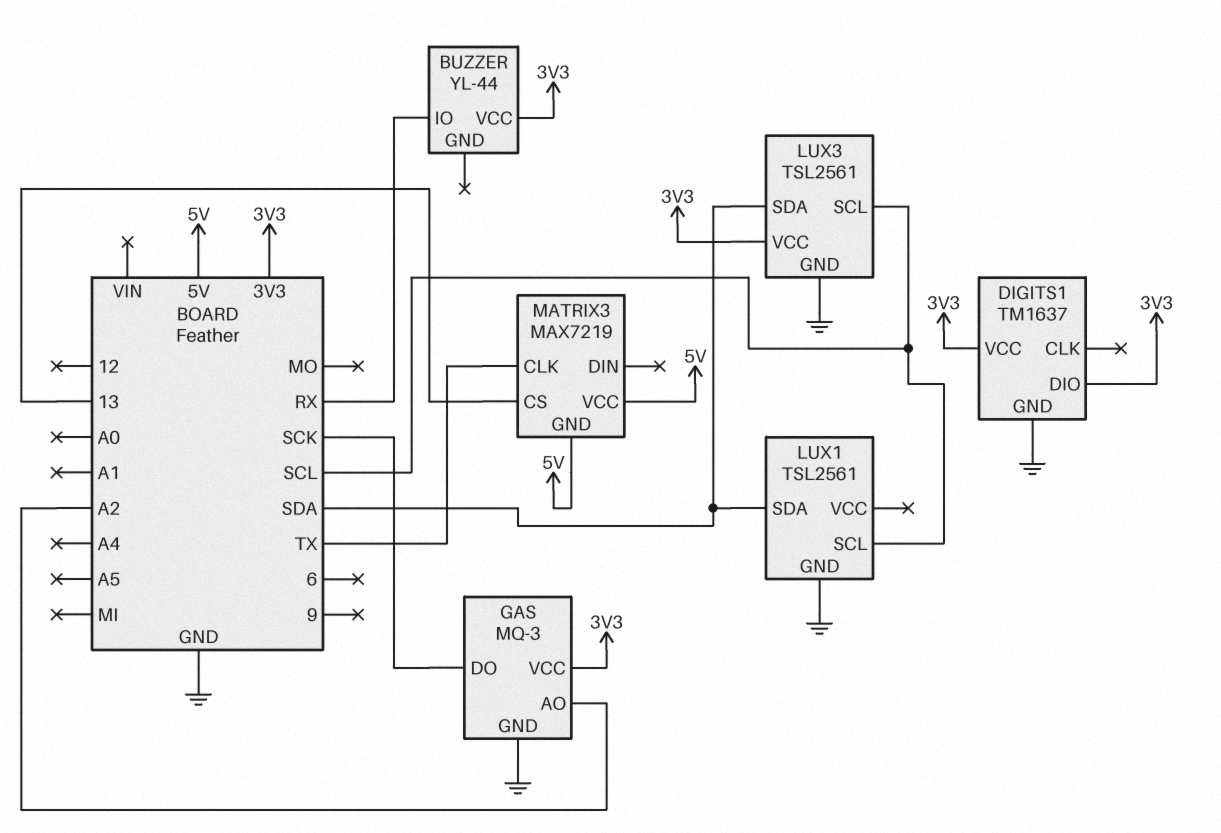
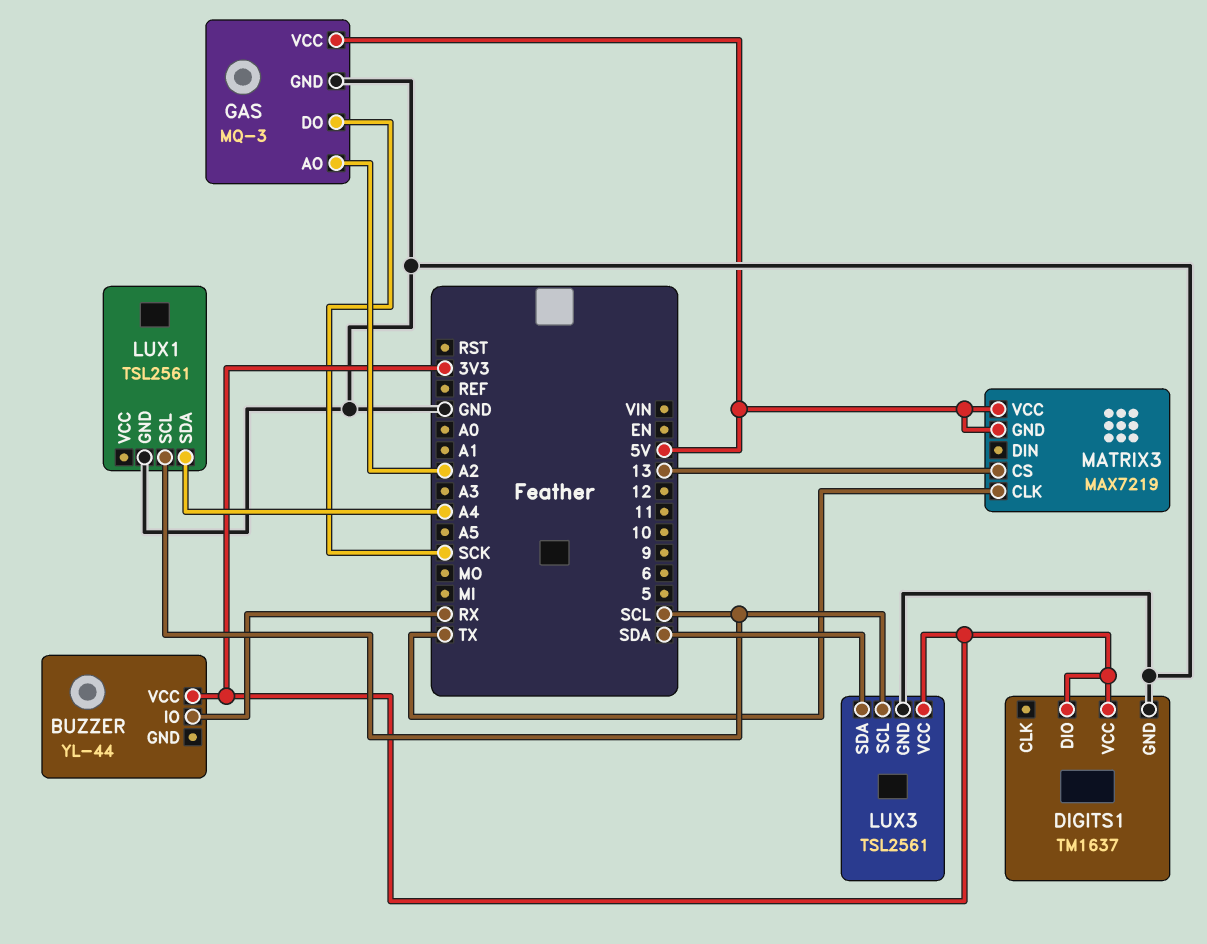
GAS pin VCC: 3V3 -> 5V
LUX1 pin SDA: SDA -> A4

